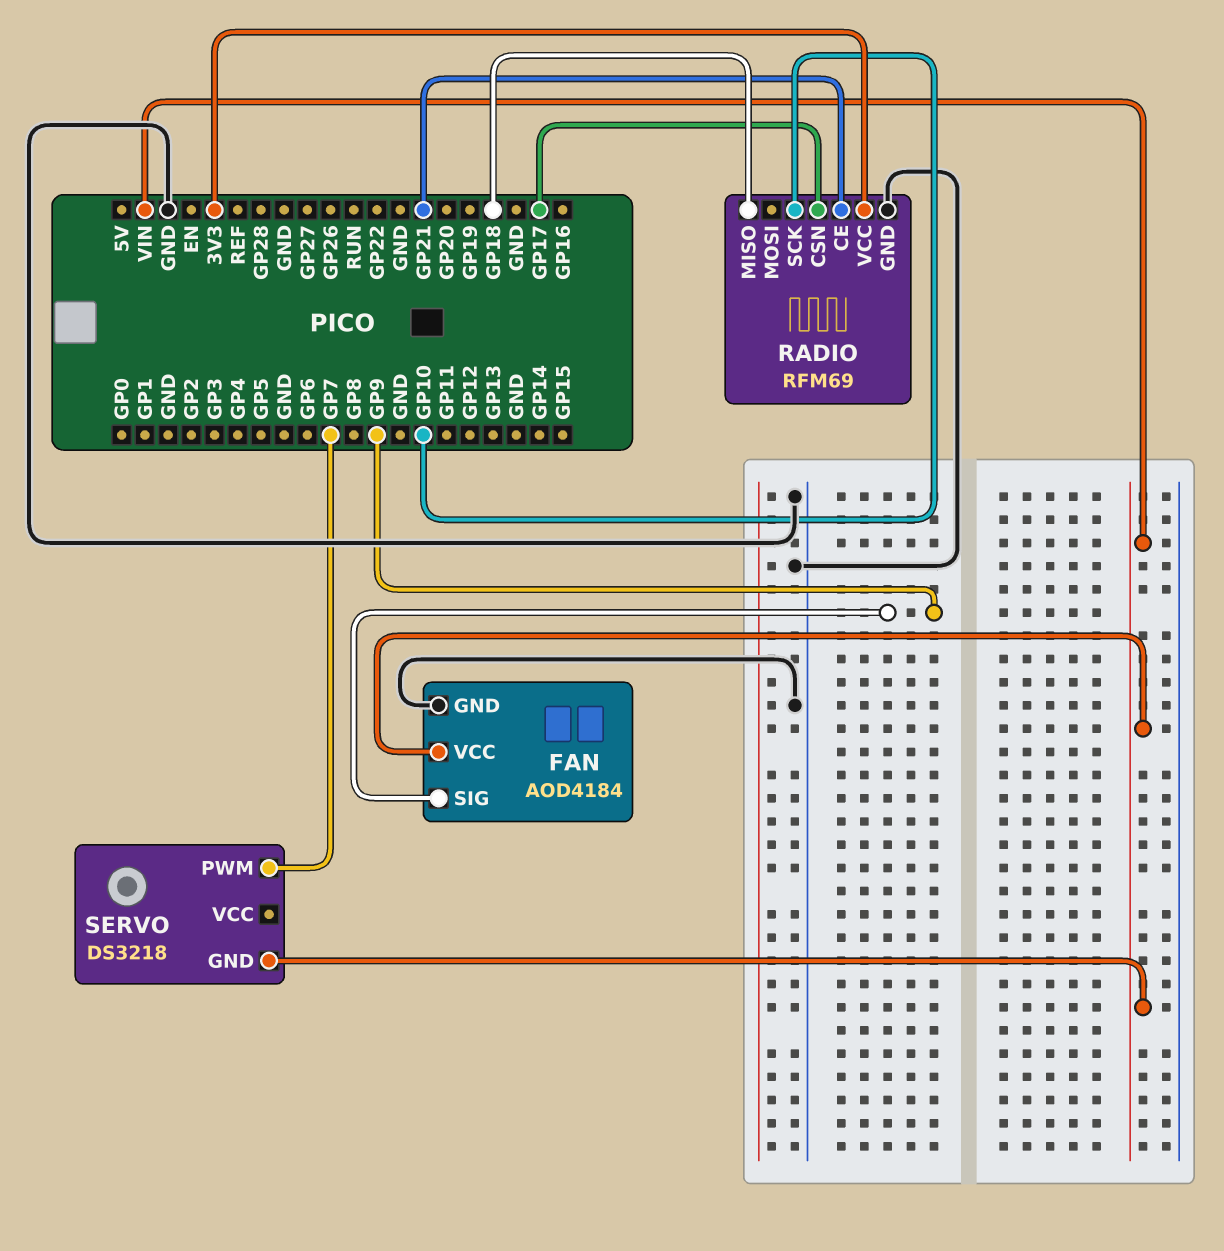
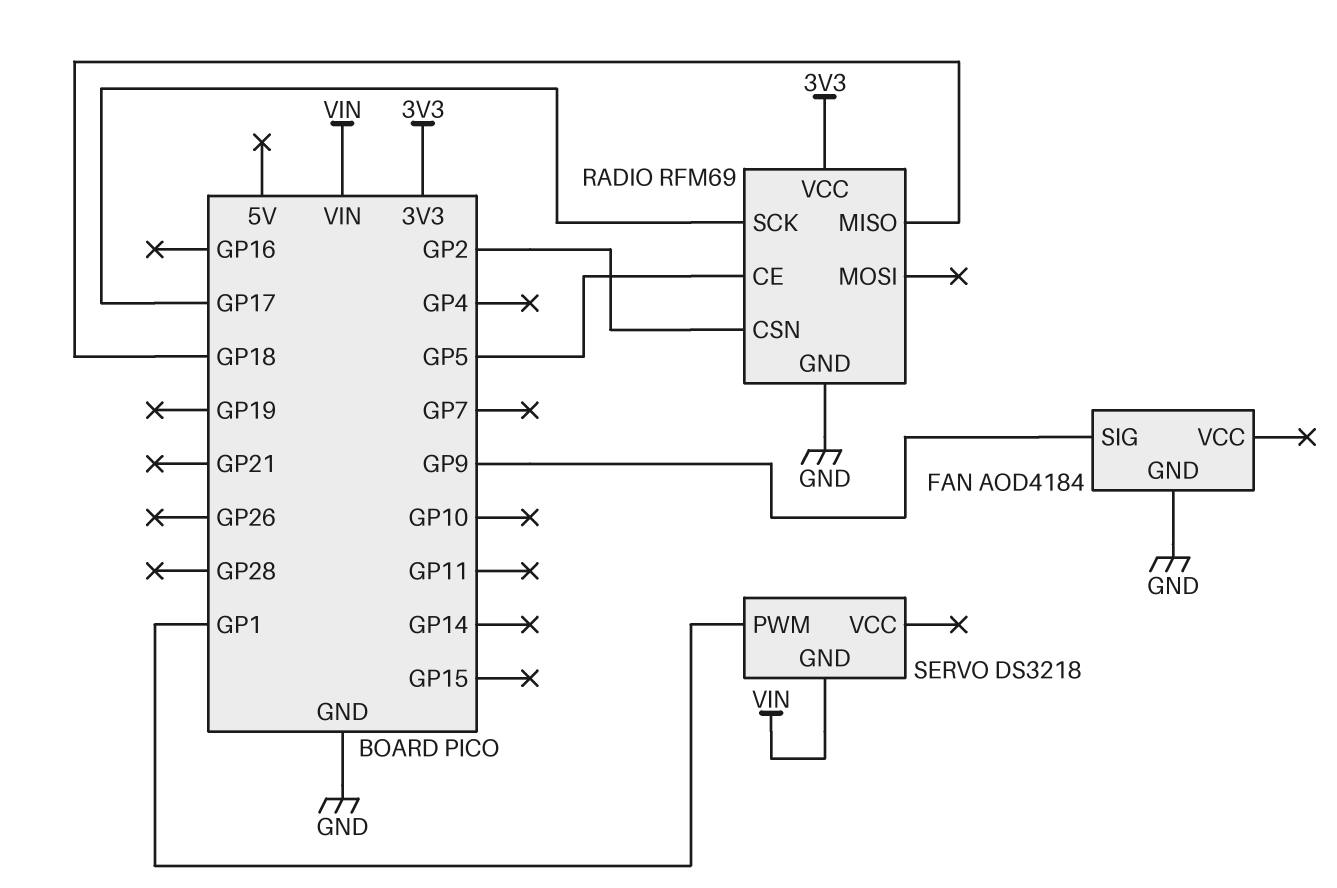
FAN pin VCC: VIN -> none
RADIO pin CE: GP21 -> GP5
RADIO pin CSN: GP17 -> GP2
RADIO pin SCK: GP10 -> GP17
SERVO pin PWM: GP7 -> GP1

